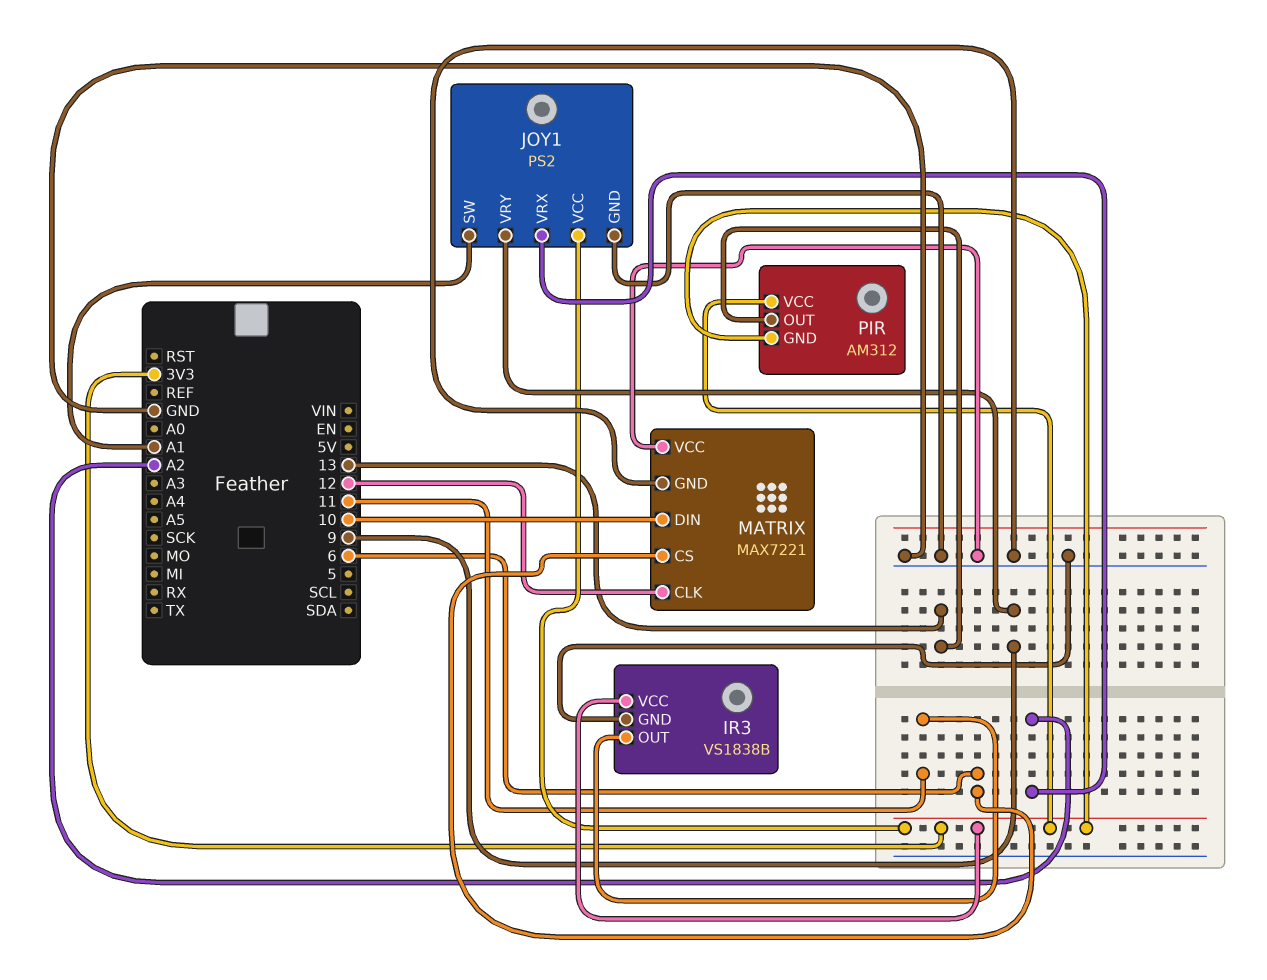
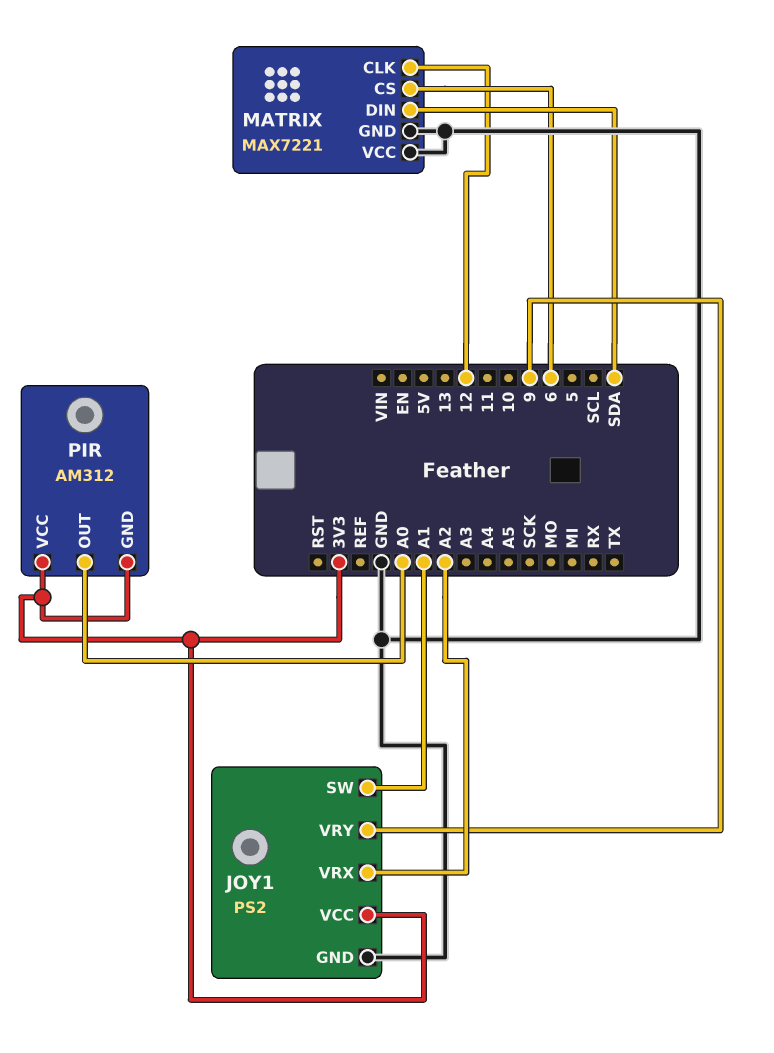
IR3: VS1838B -> none
IR3 pin GND: GND -> none
IR3 pin OUT: 11 -> none
IR3 pin VCC: 3V3 -> none
MATRIX pin DIN: 10 -> SDA
PIR pin OUT: 13 -> A0

